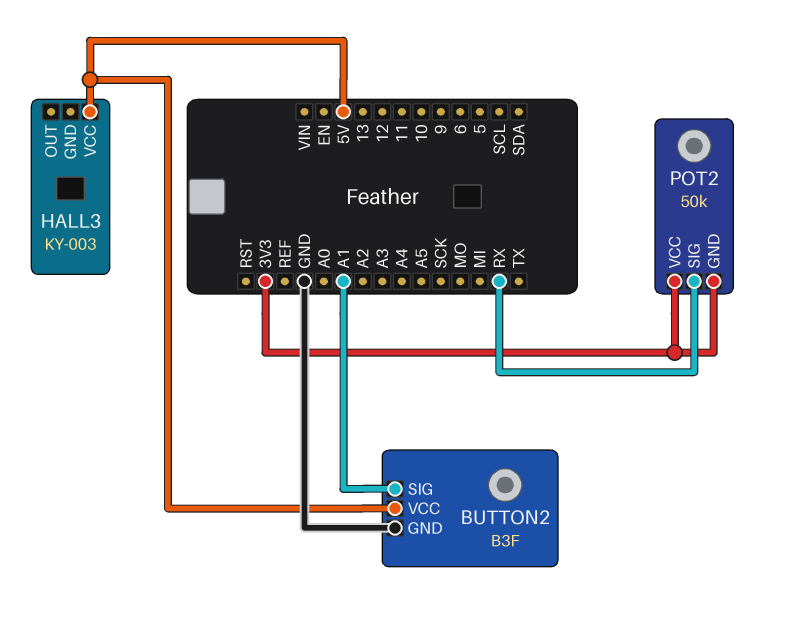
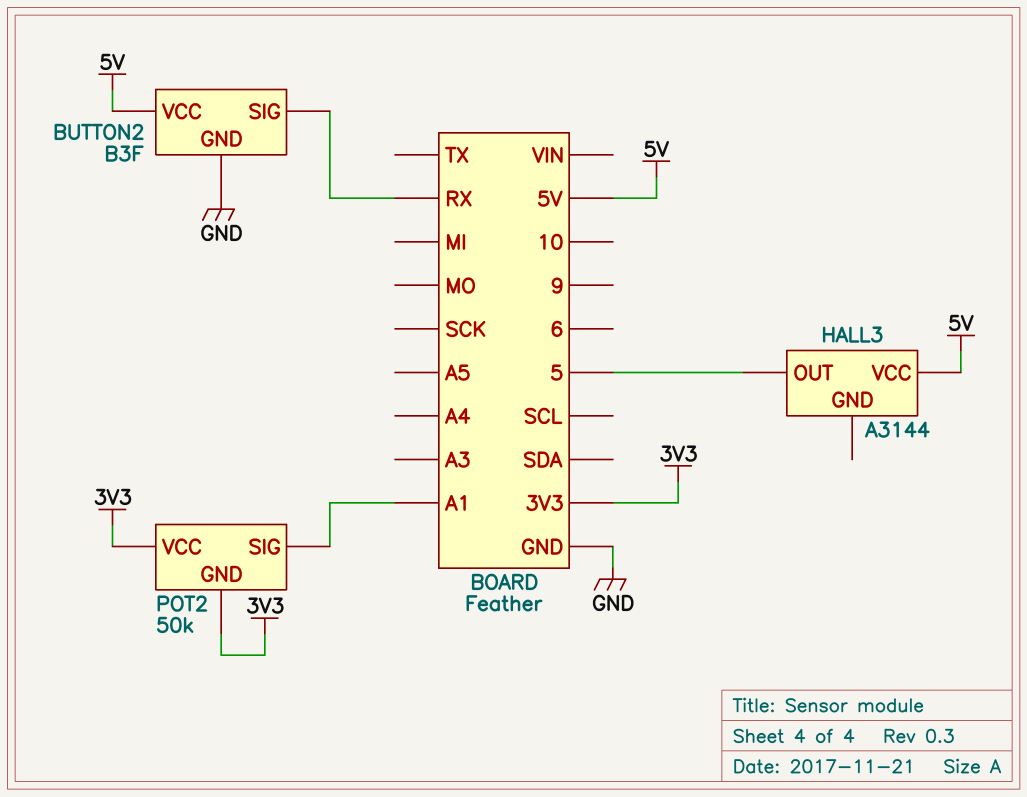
BUTTON2 pin SIG: A1 -> RX
HALL3: KY-003 -> A3144
HALL3 pin OUT: none -> 5
POT2 pin SIG: RX -> A1

